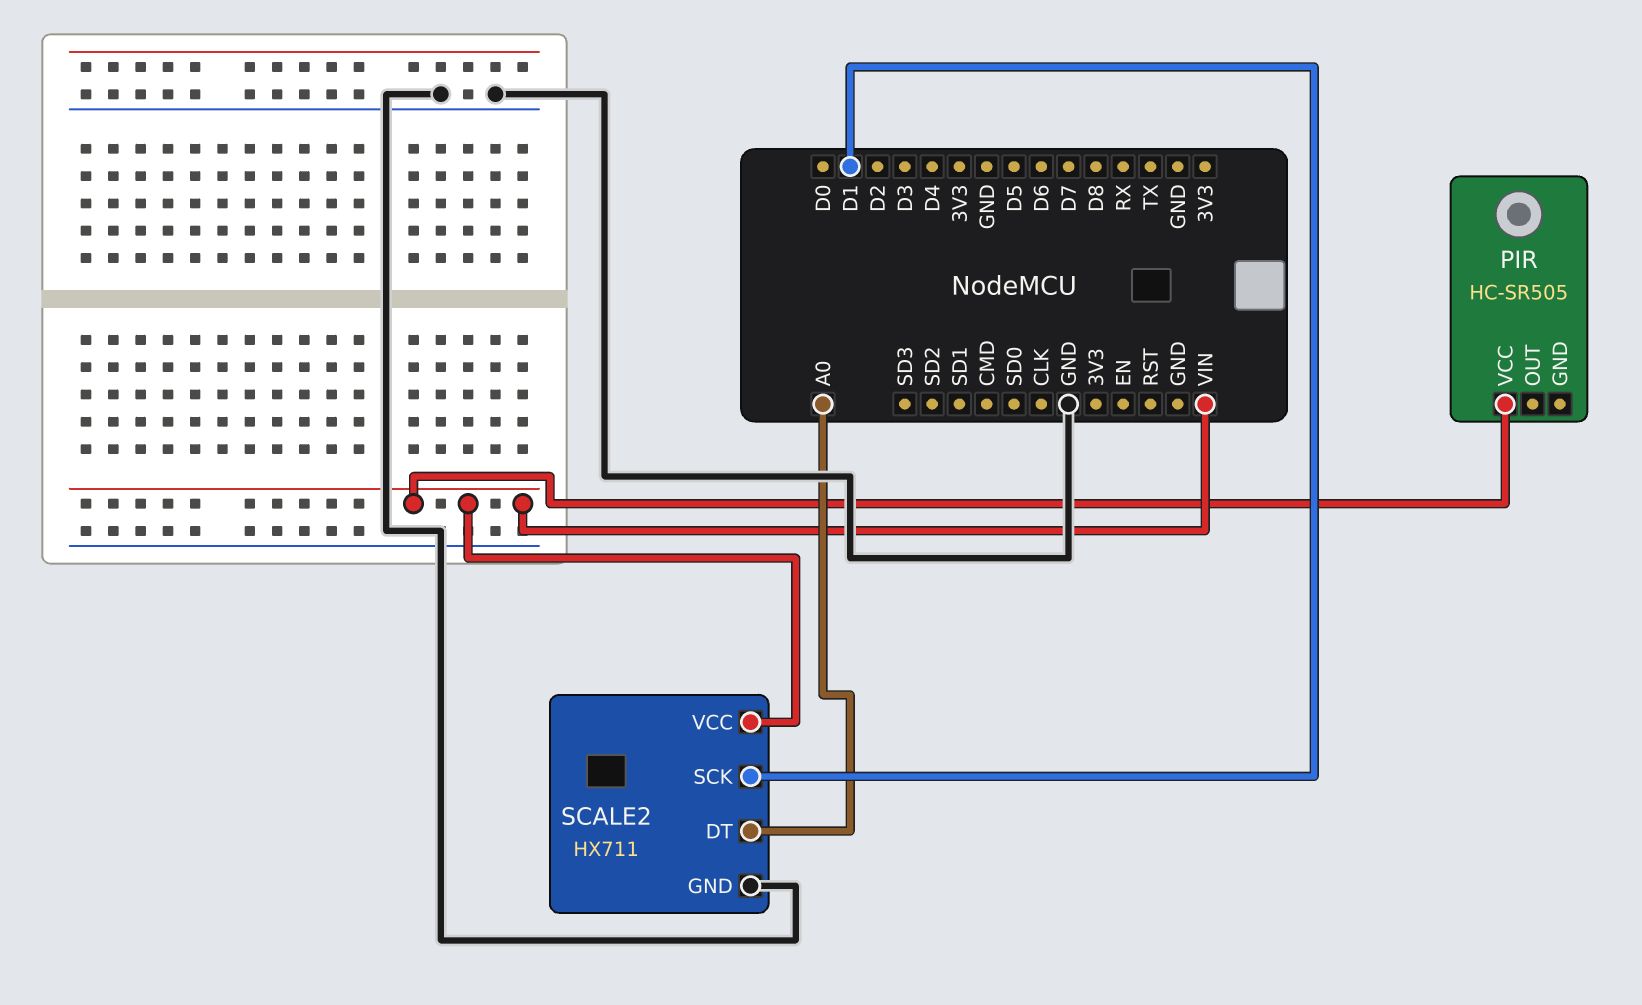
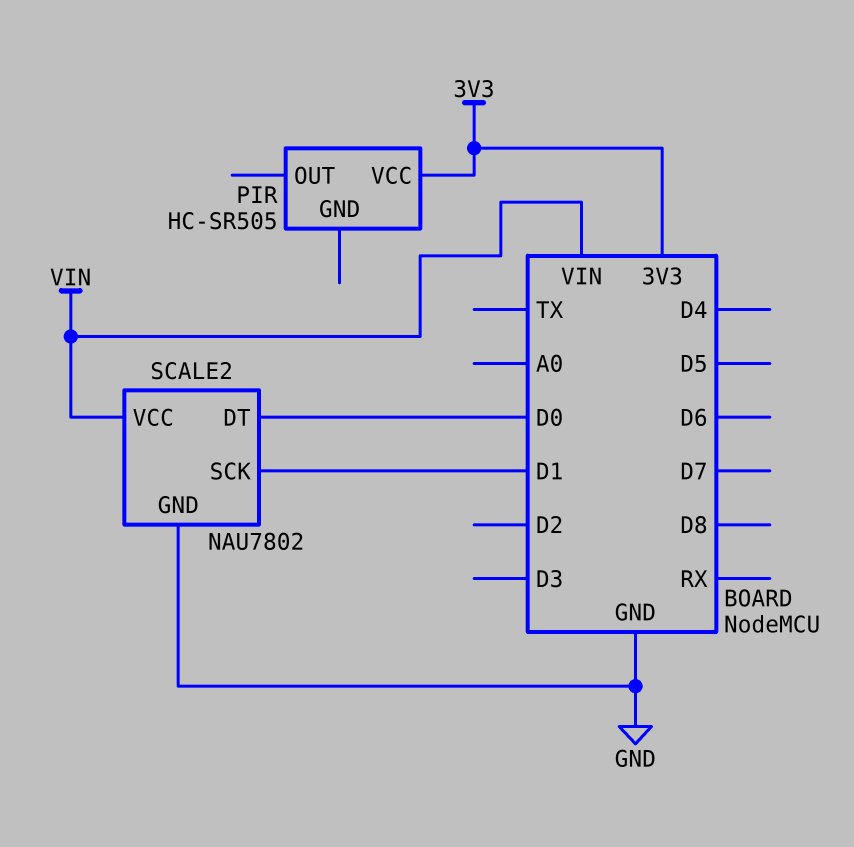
PIR pin VCC: VIN -> 3V3
SCALE2: HX711 -> NAU7802
SCALE2 pin DT: A0 -> D0

